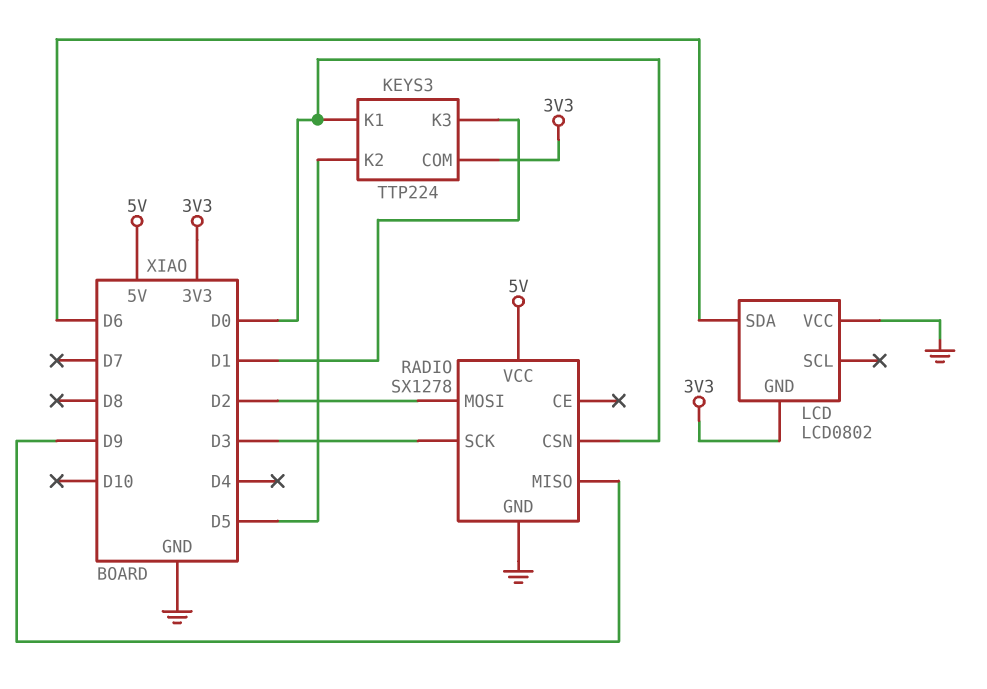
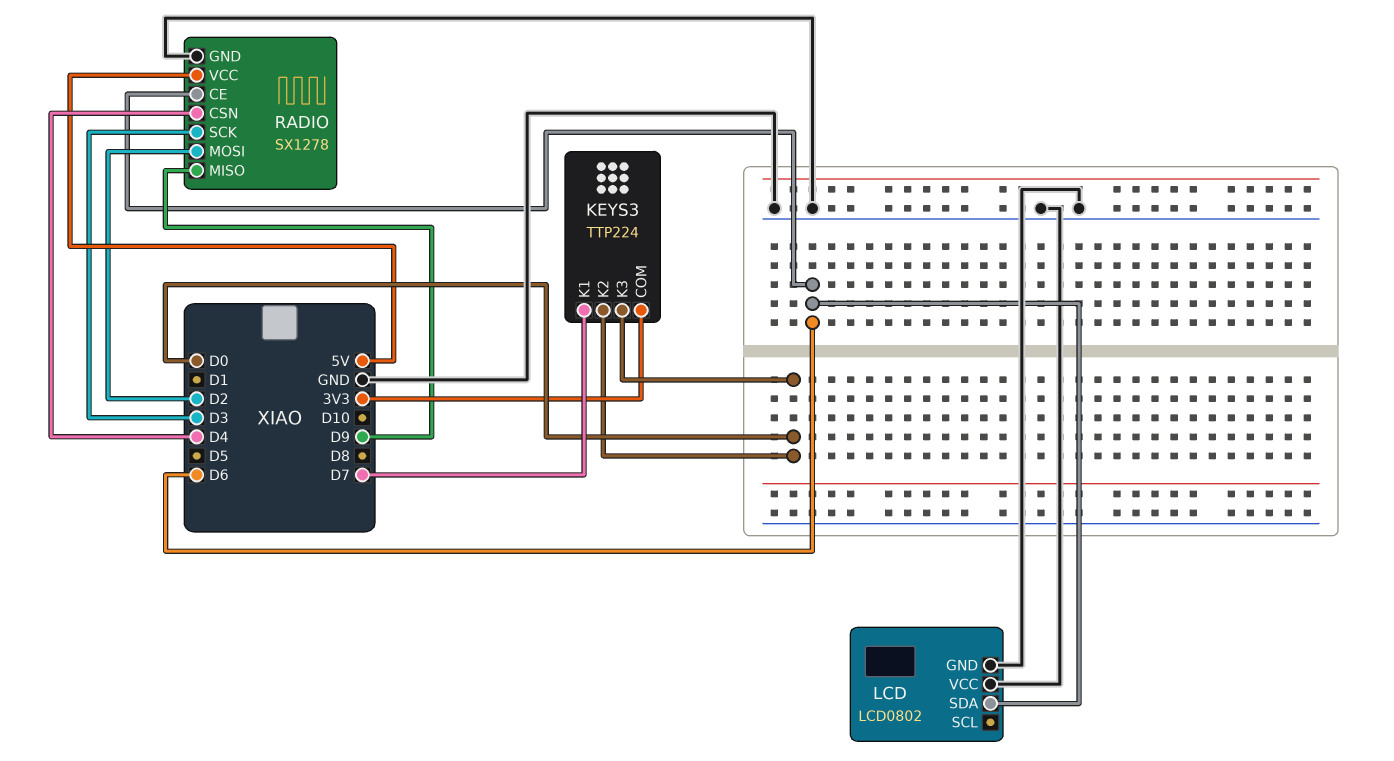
KEYS3 pin K1: D0 -> D7
KEYS3 pin K2: D5 -> D0
KEYS3 pin K3: D1 -> D0
LCD pin GND: 3V3 -> GND
RADIO pin CE: none -> D6
RADIO pin CSN: D0 -> D4

